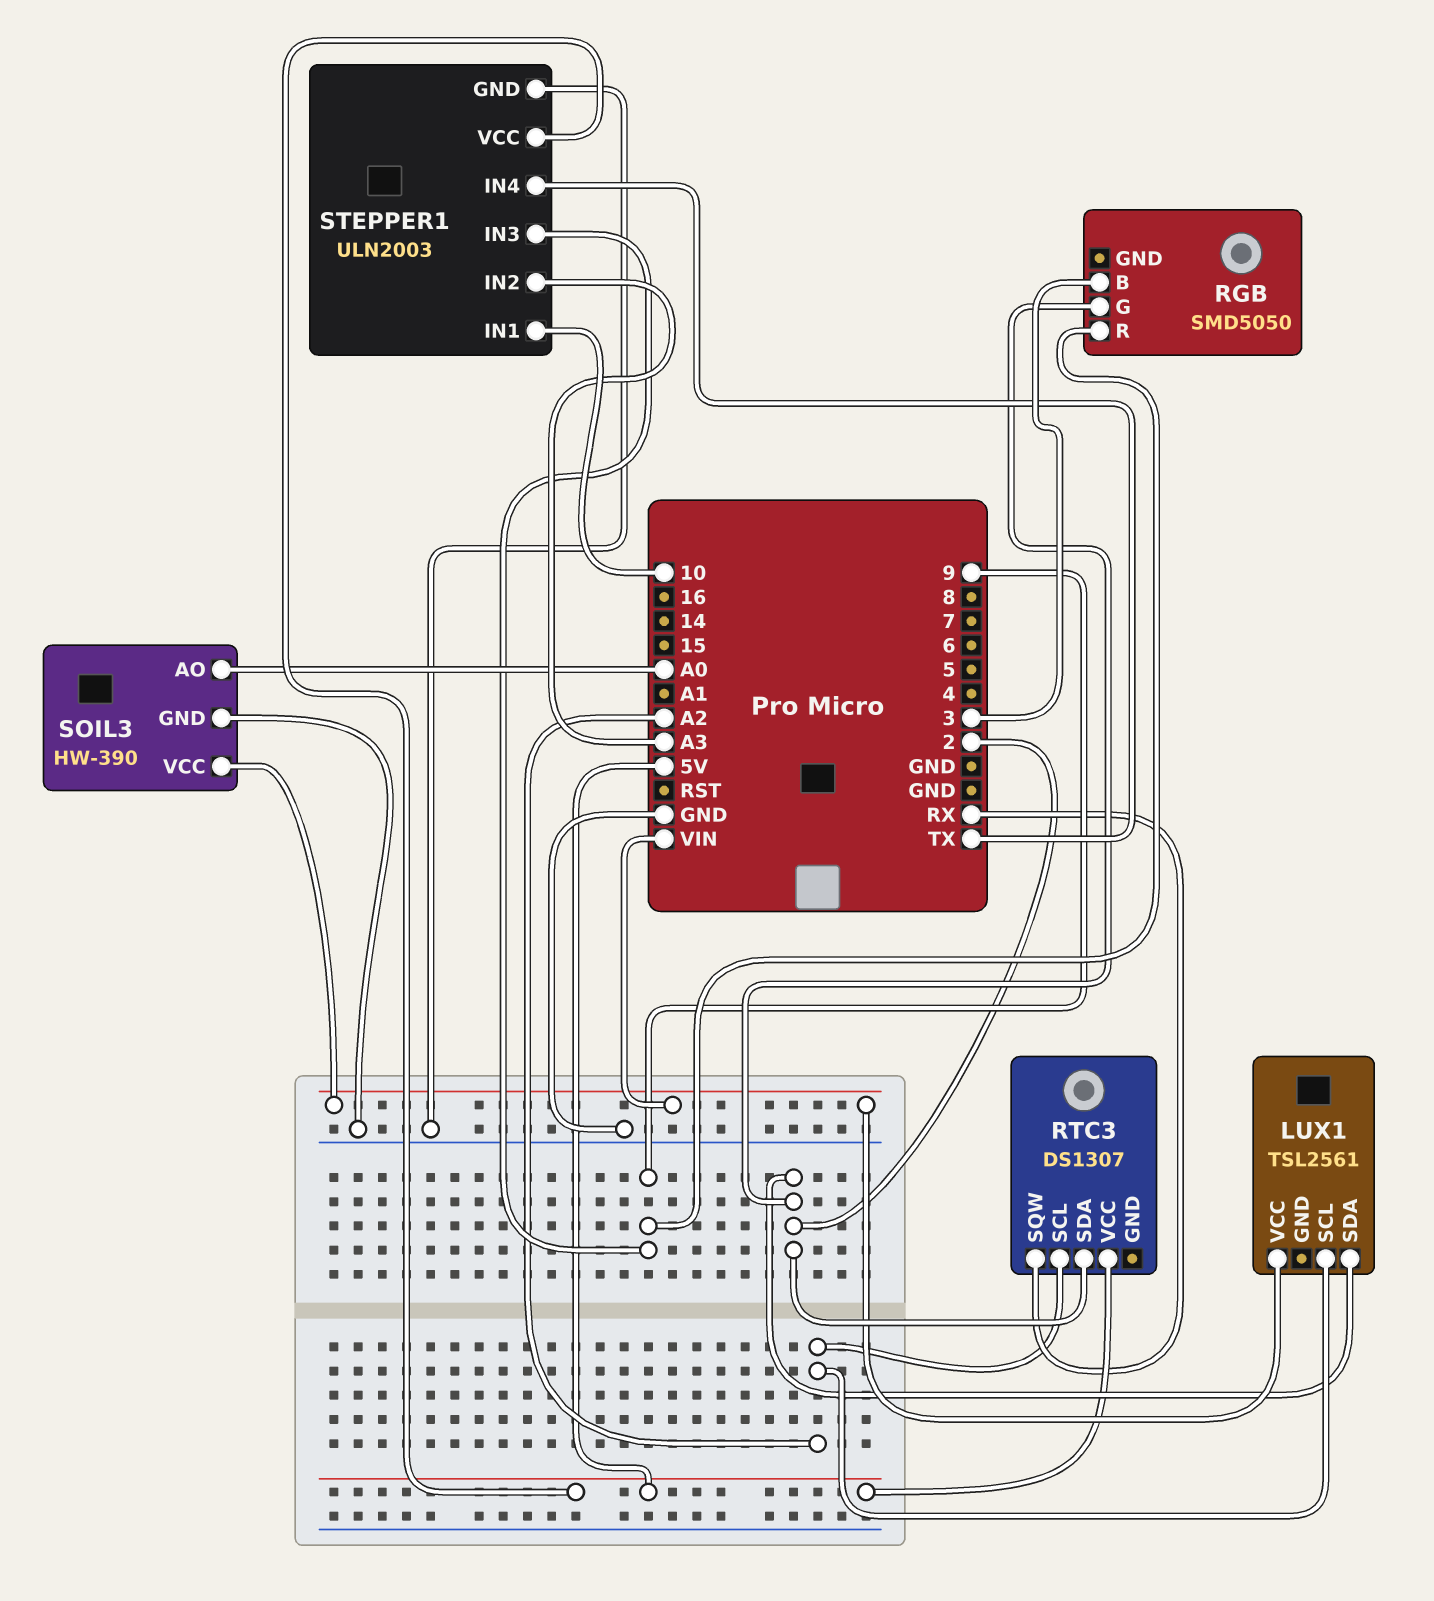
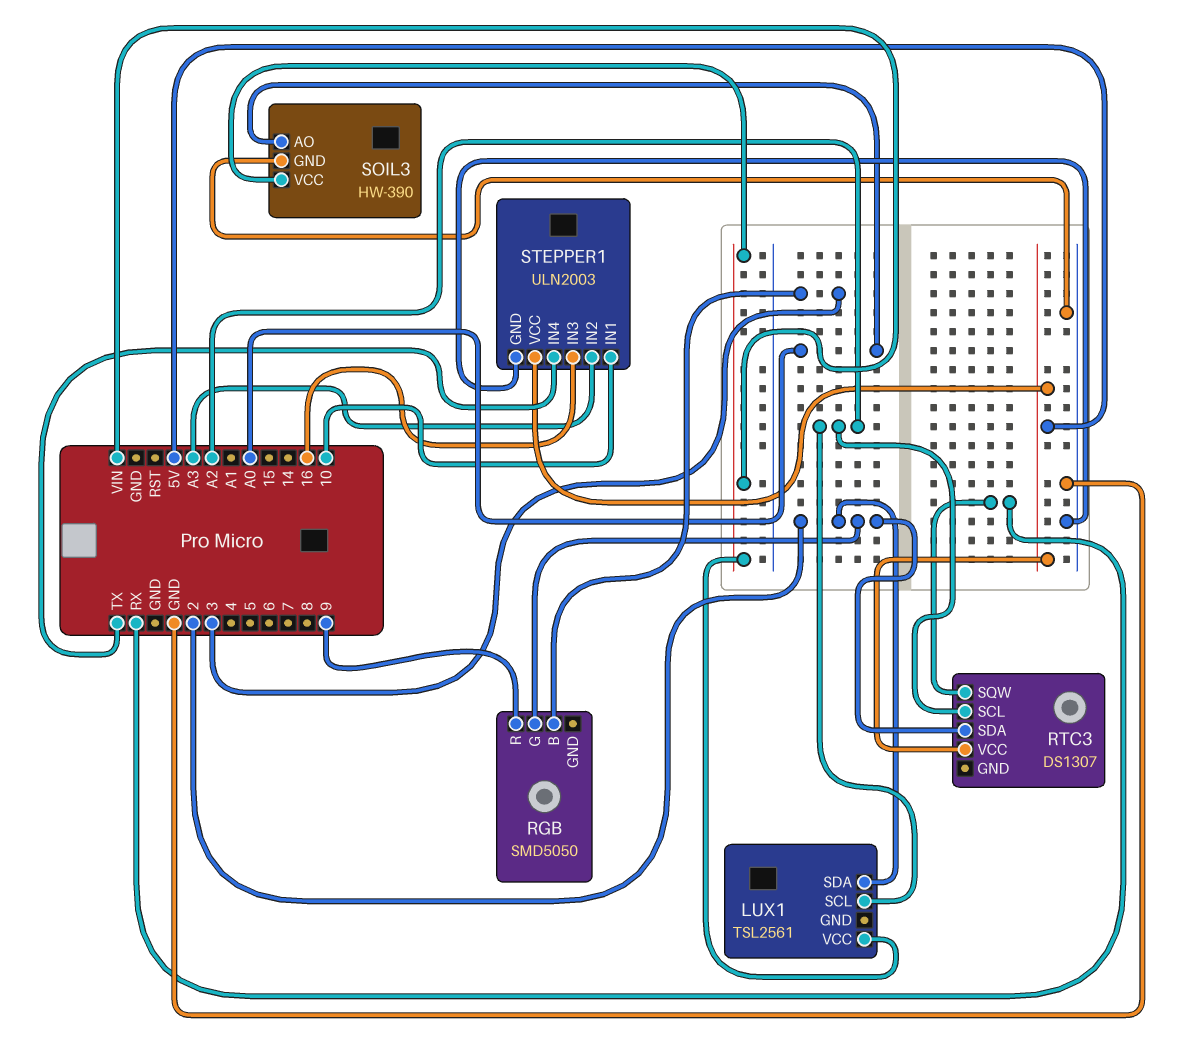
STEPPER1 pin IN3: 9 -> 16

